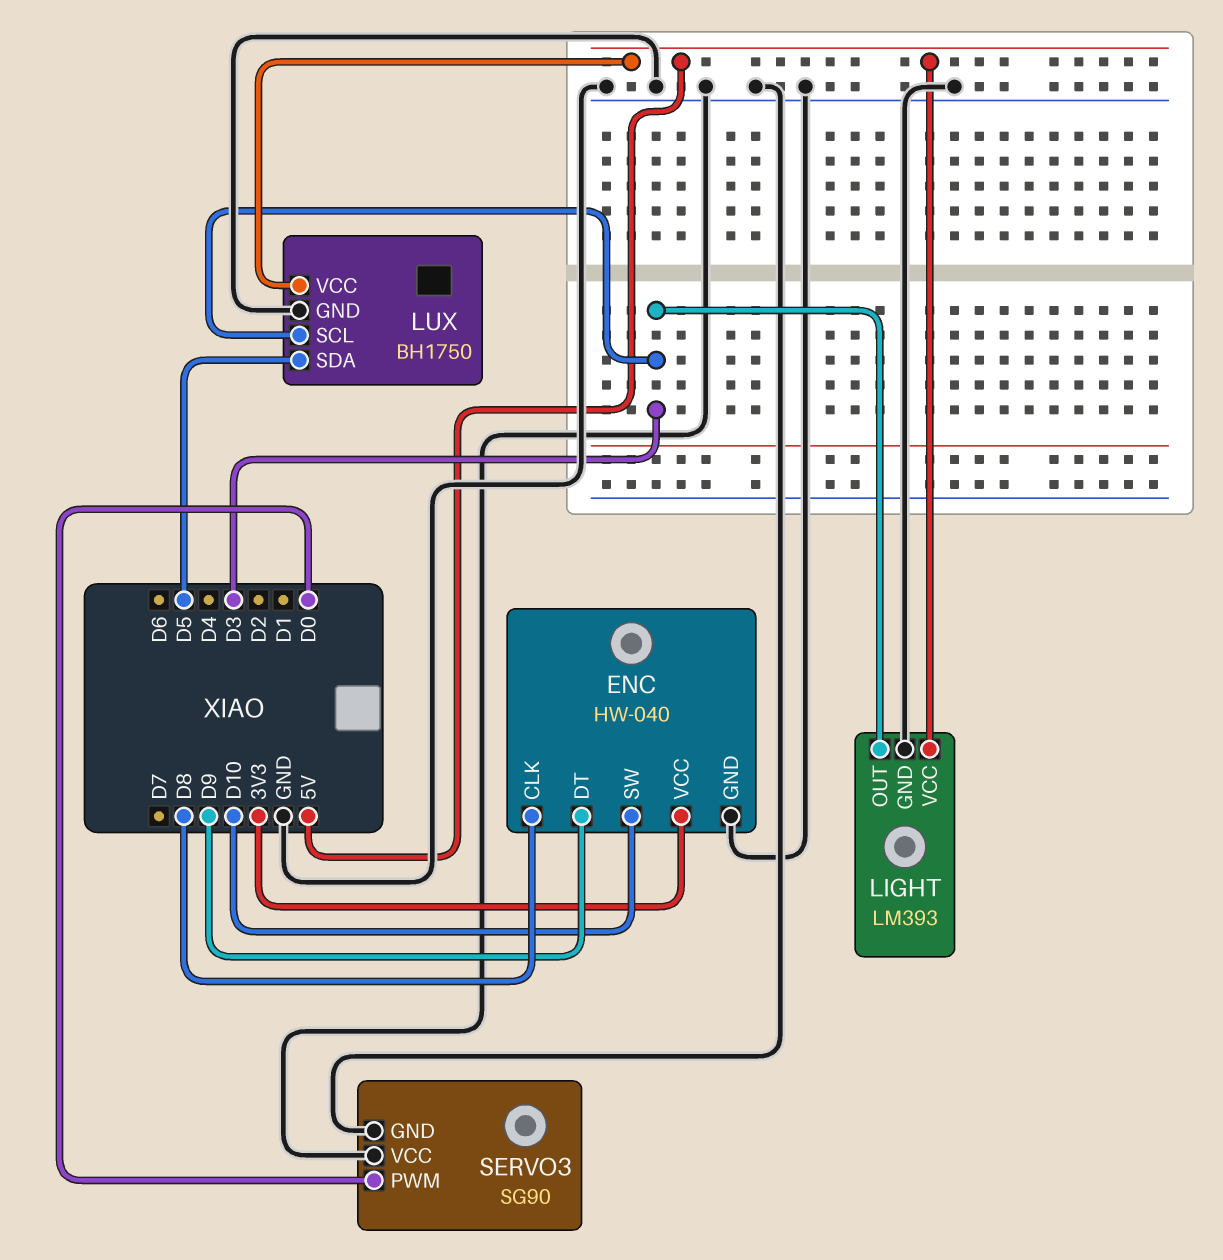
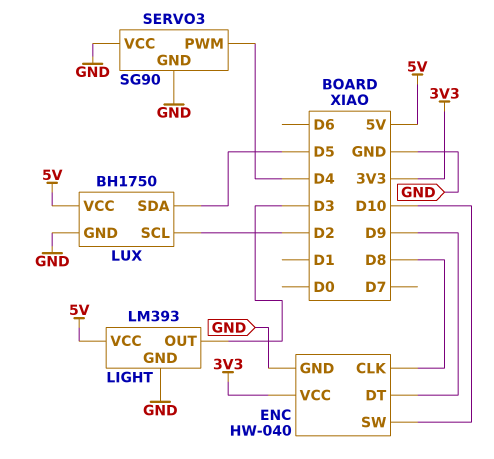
LUX pin SCL: D3 -> D2
SERVO3 pin PWM: D0 -> D4

